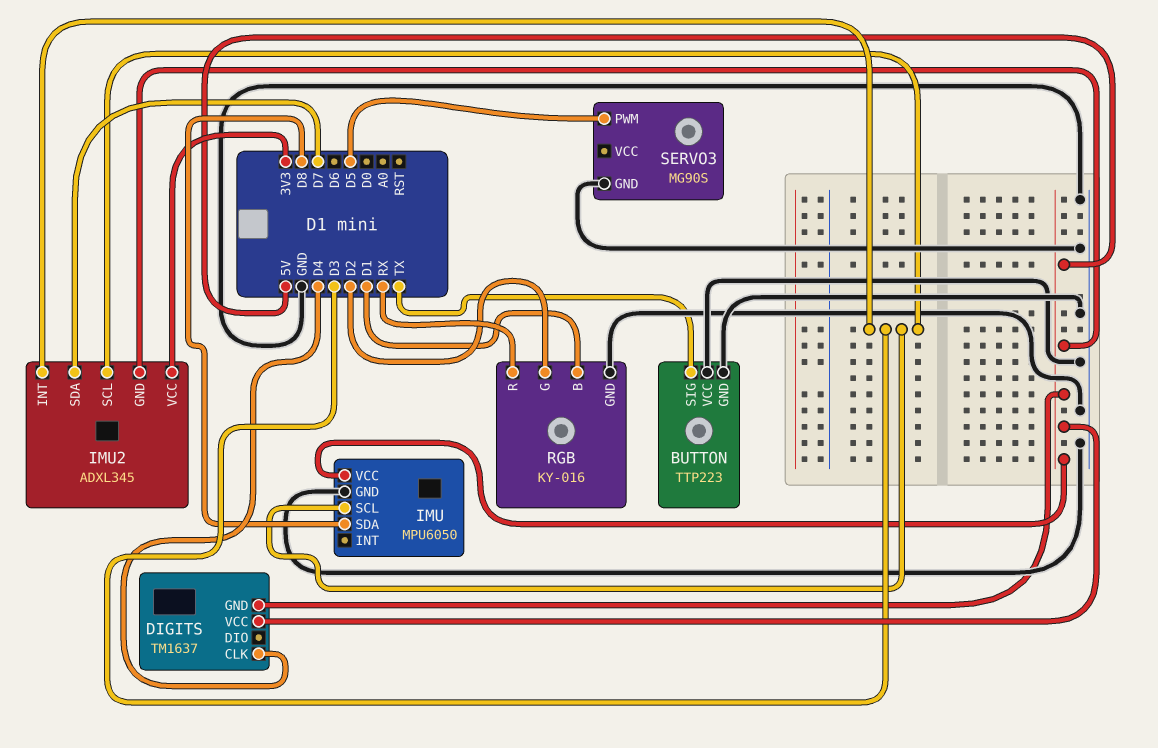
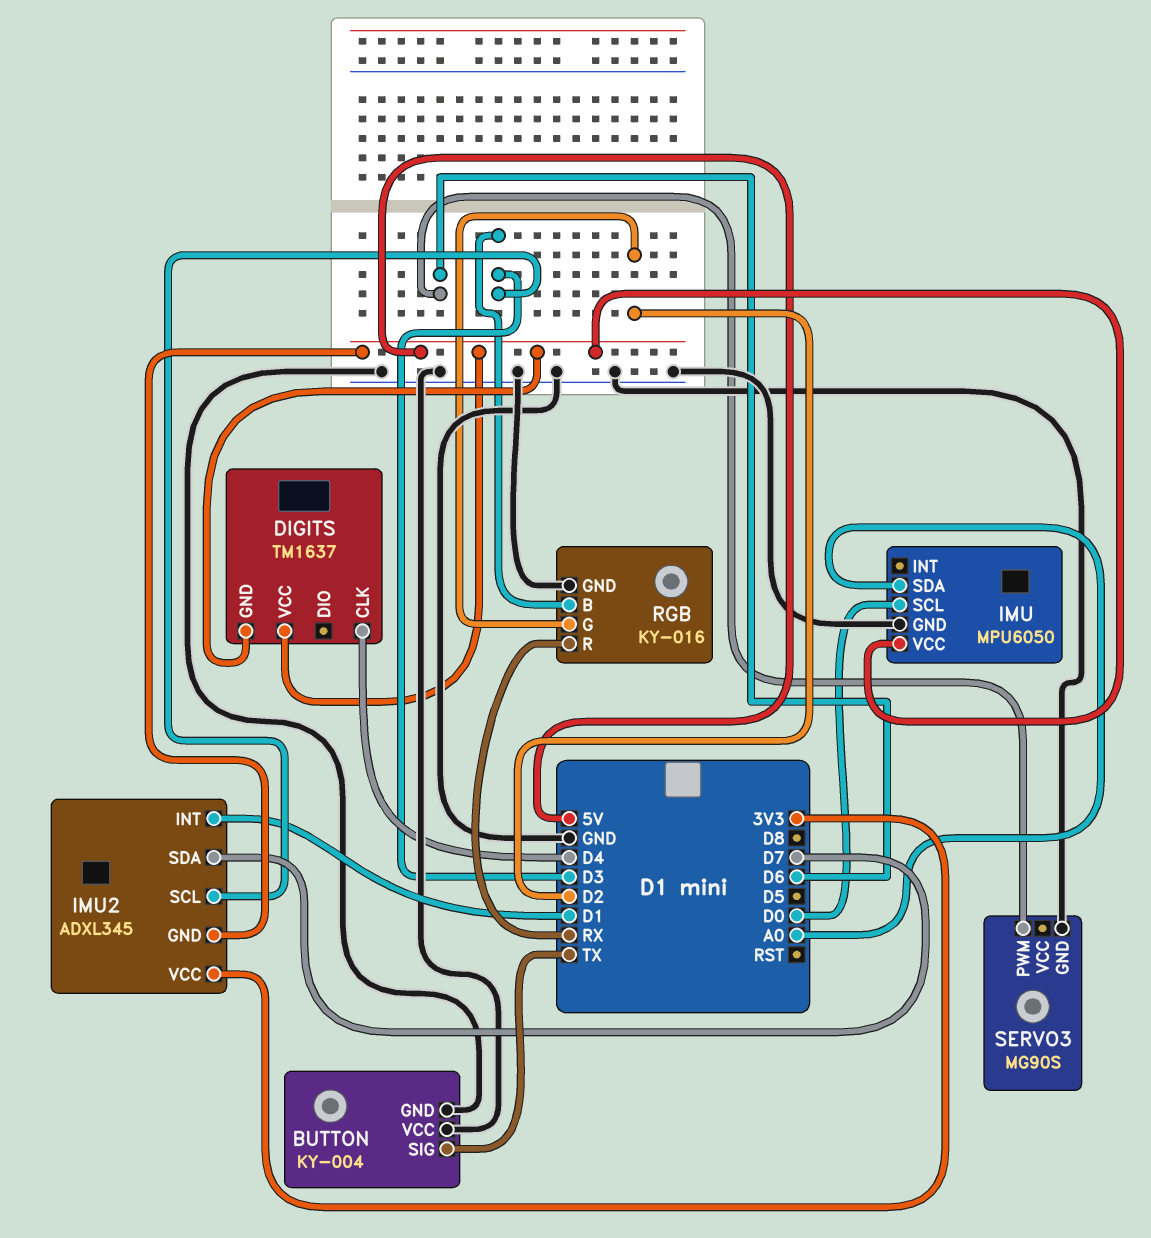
BUTTON: TTP223 -> KY-004
IMU pin SCL: D3 -> D0
IMU pin SDA: D8 -> A0
IMU2 pin INT: D3 -> D1
RGB pin B: D1 -> D3
SERVO3 pin PWM: D5 -> D6

